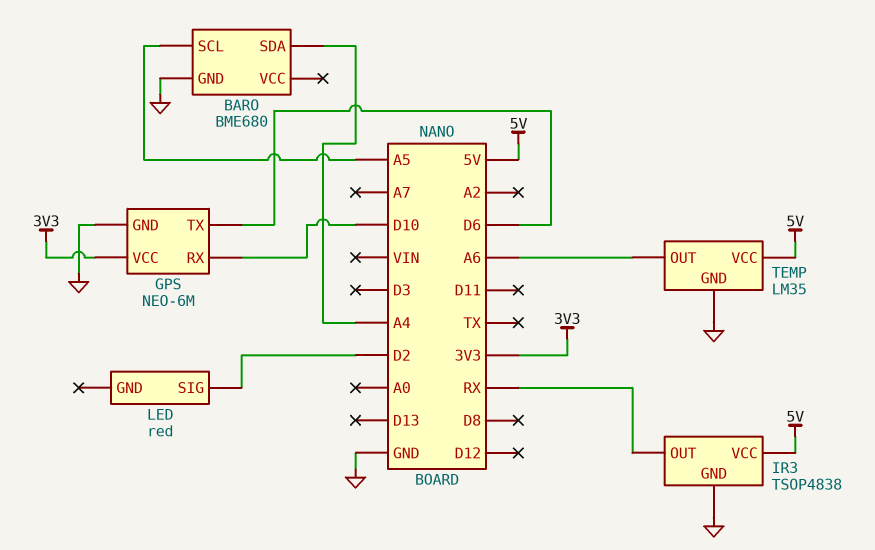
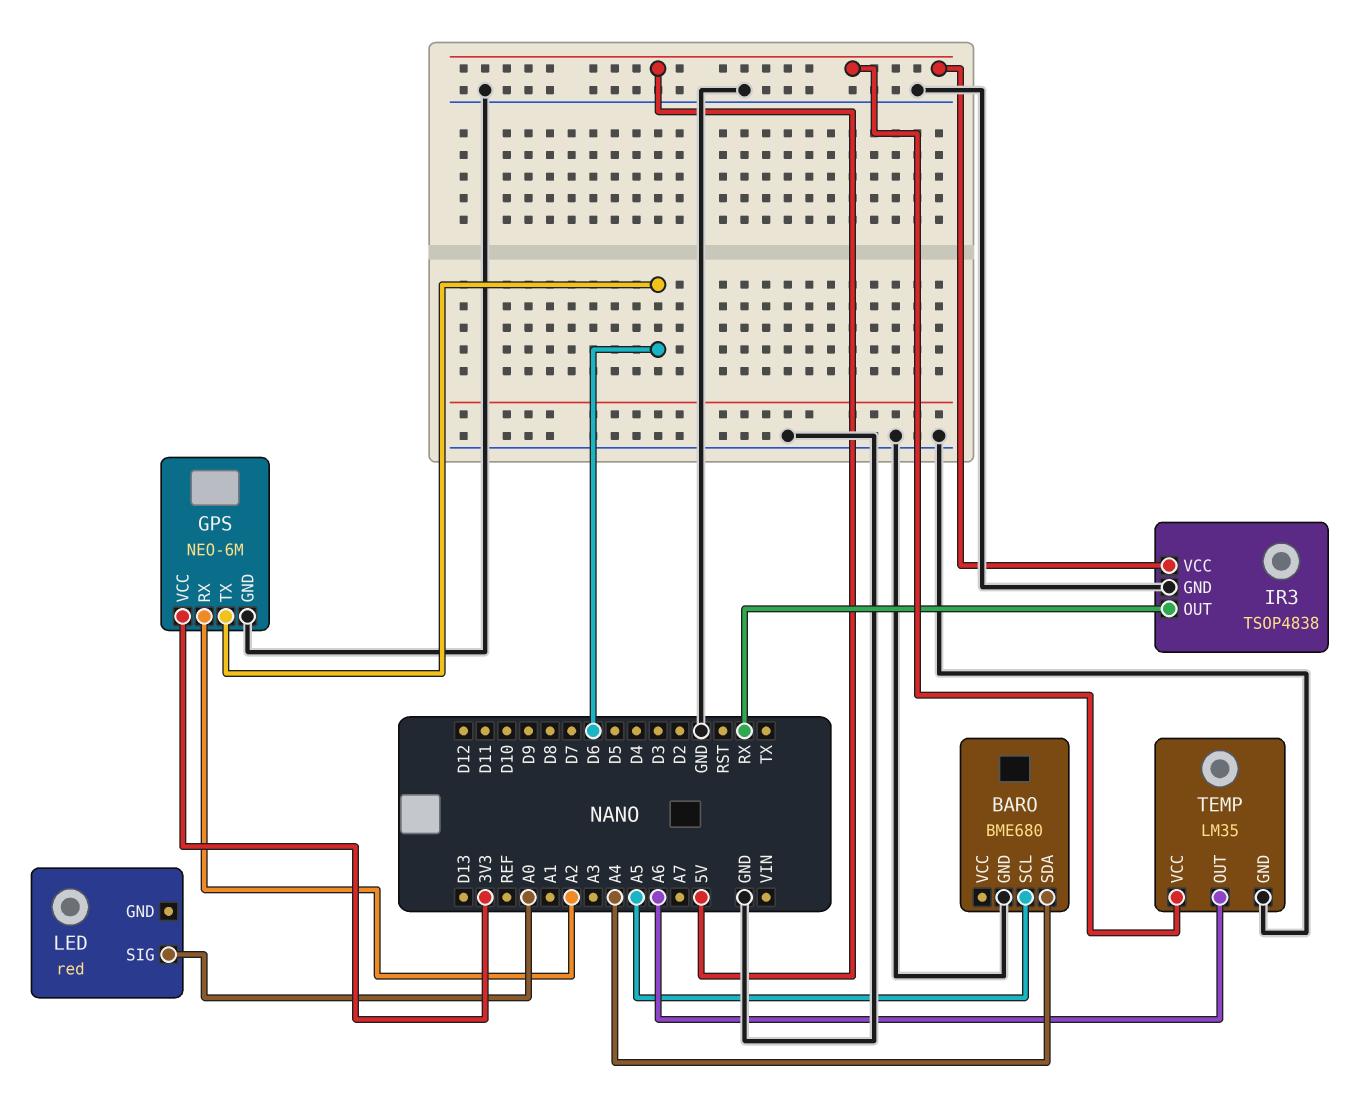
GPS pin RX: D10 -> A2
LED pin SIG: D2 -> A0

